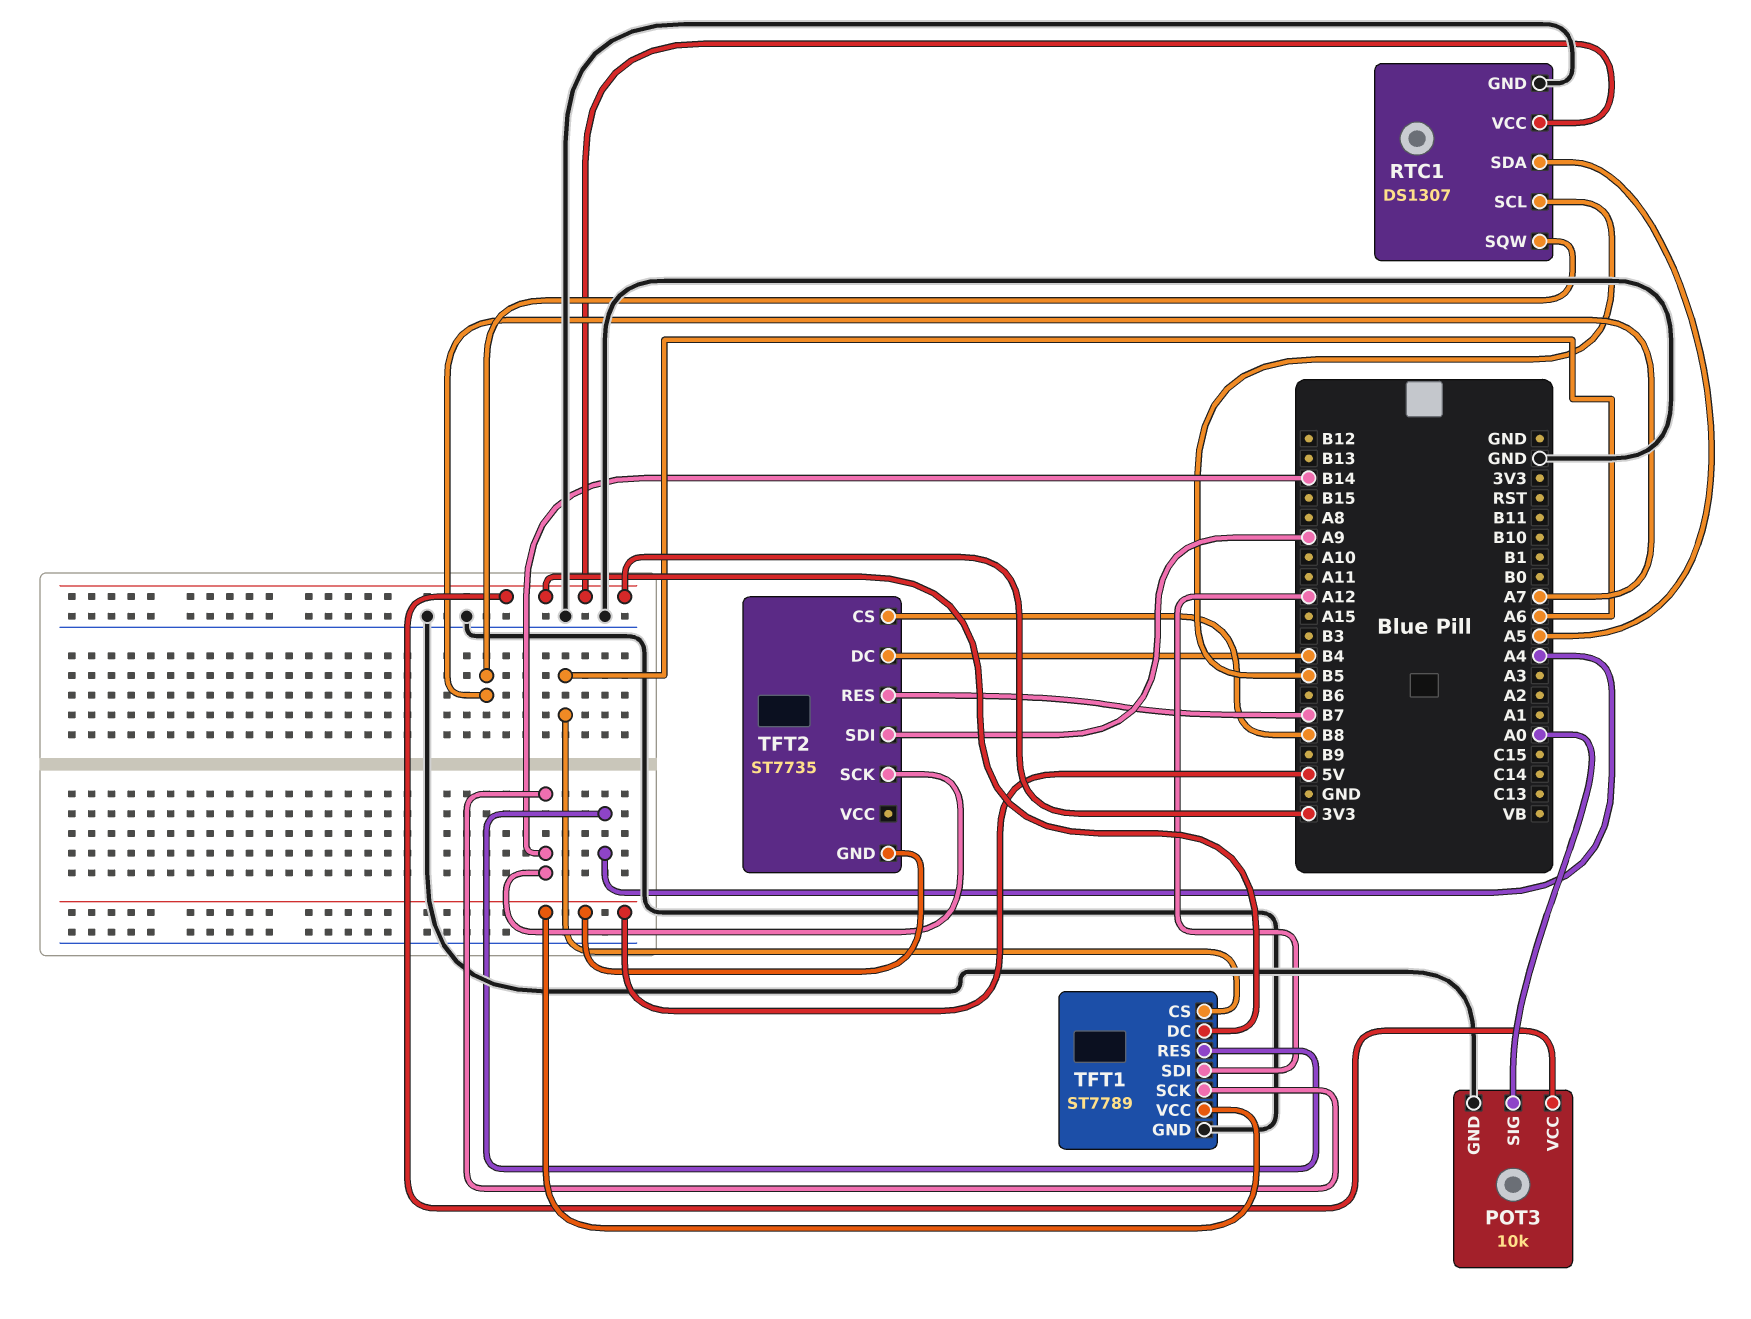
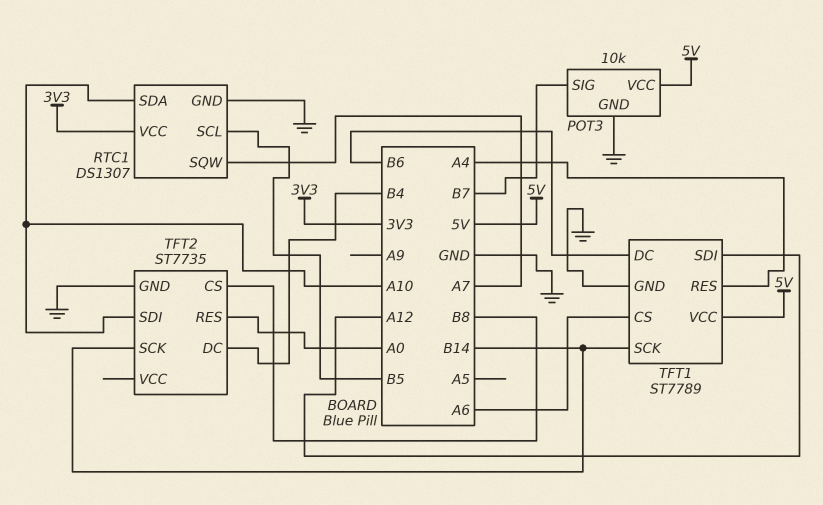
POT3 pin SIG: A0 -> B7
POT3 pin VCC: 3V3 -> 5V
RTC1 pin SDA: A5 -> A10
TFT1 pin DC: 3V3 -> B6
TFT2 pin GND: 5V -> GND
TFT2 pin RES: B7 -> A0
TFT2 pin SDI: A9 -> A10

